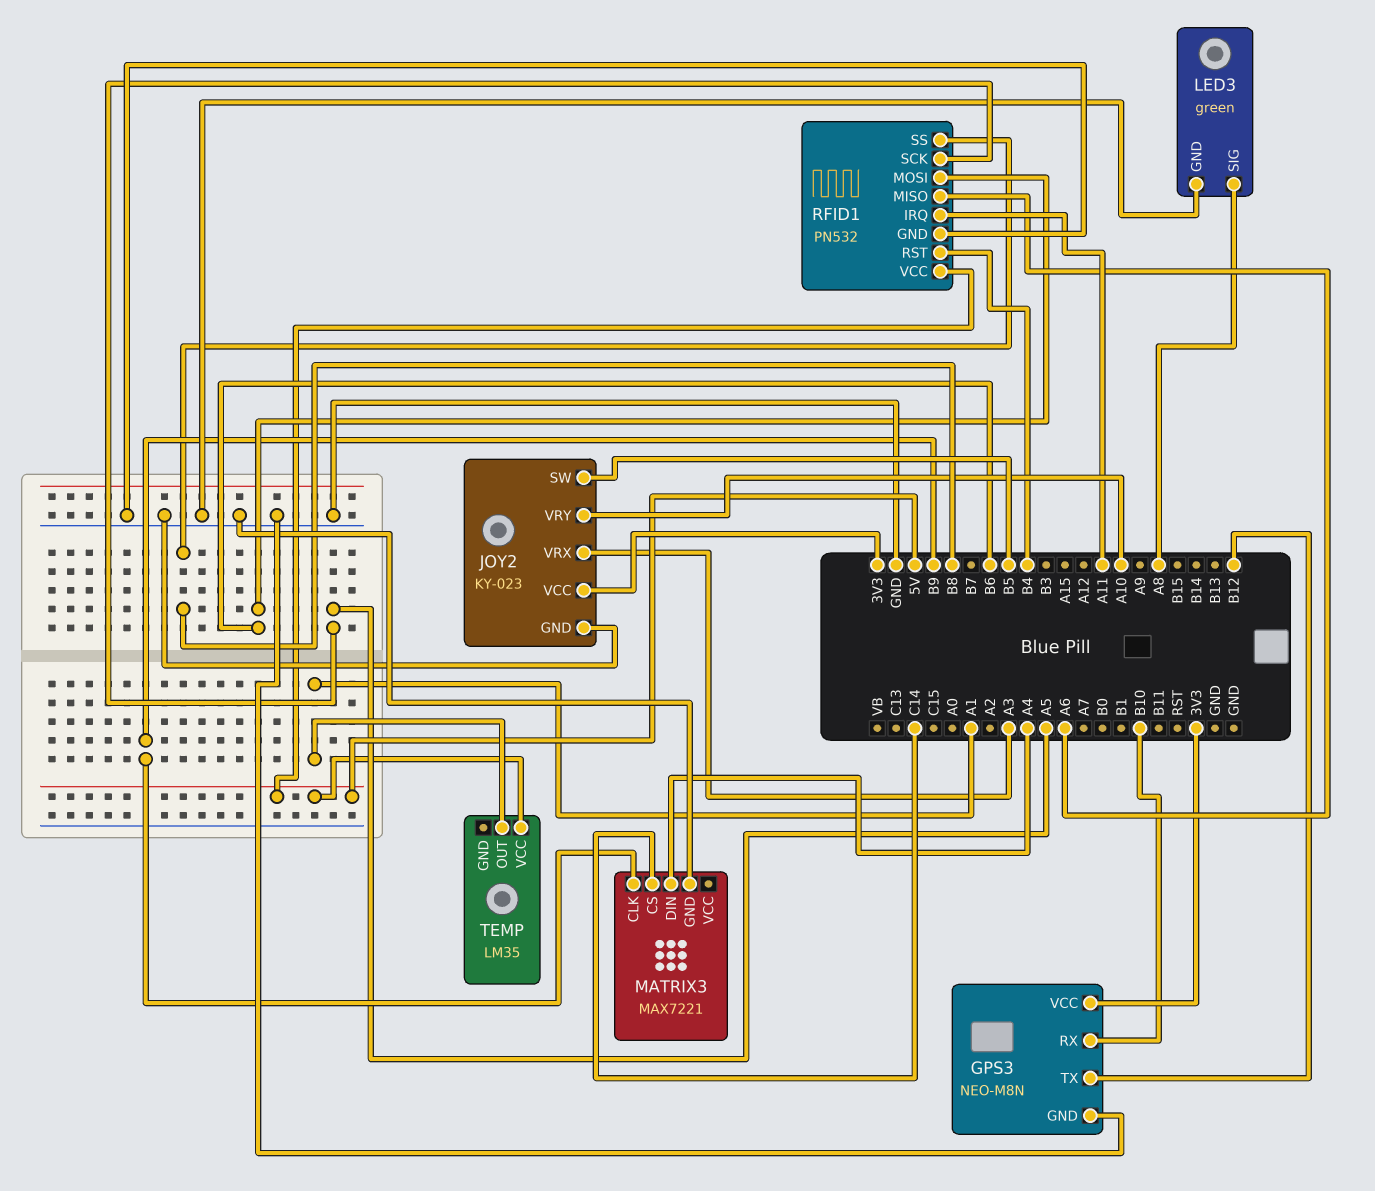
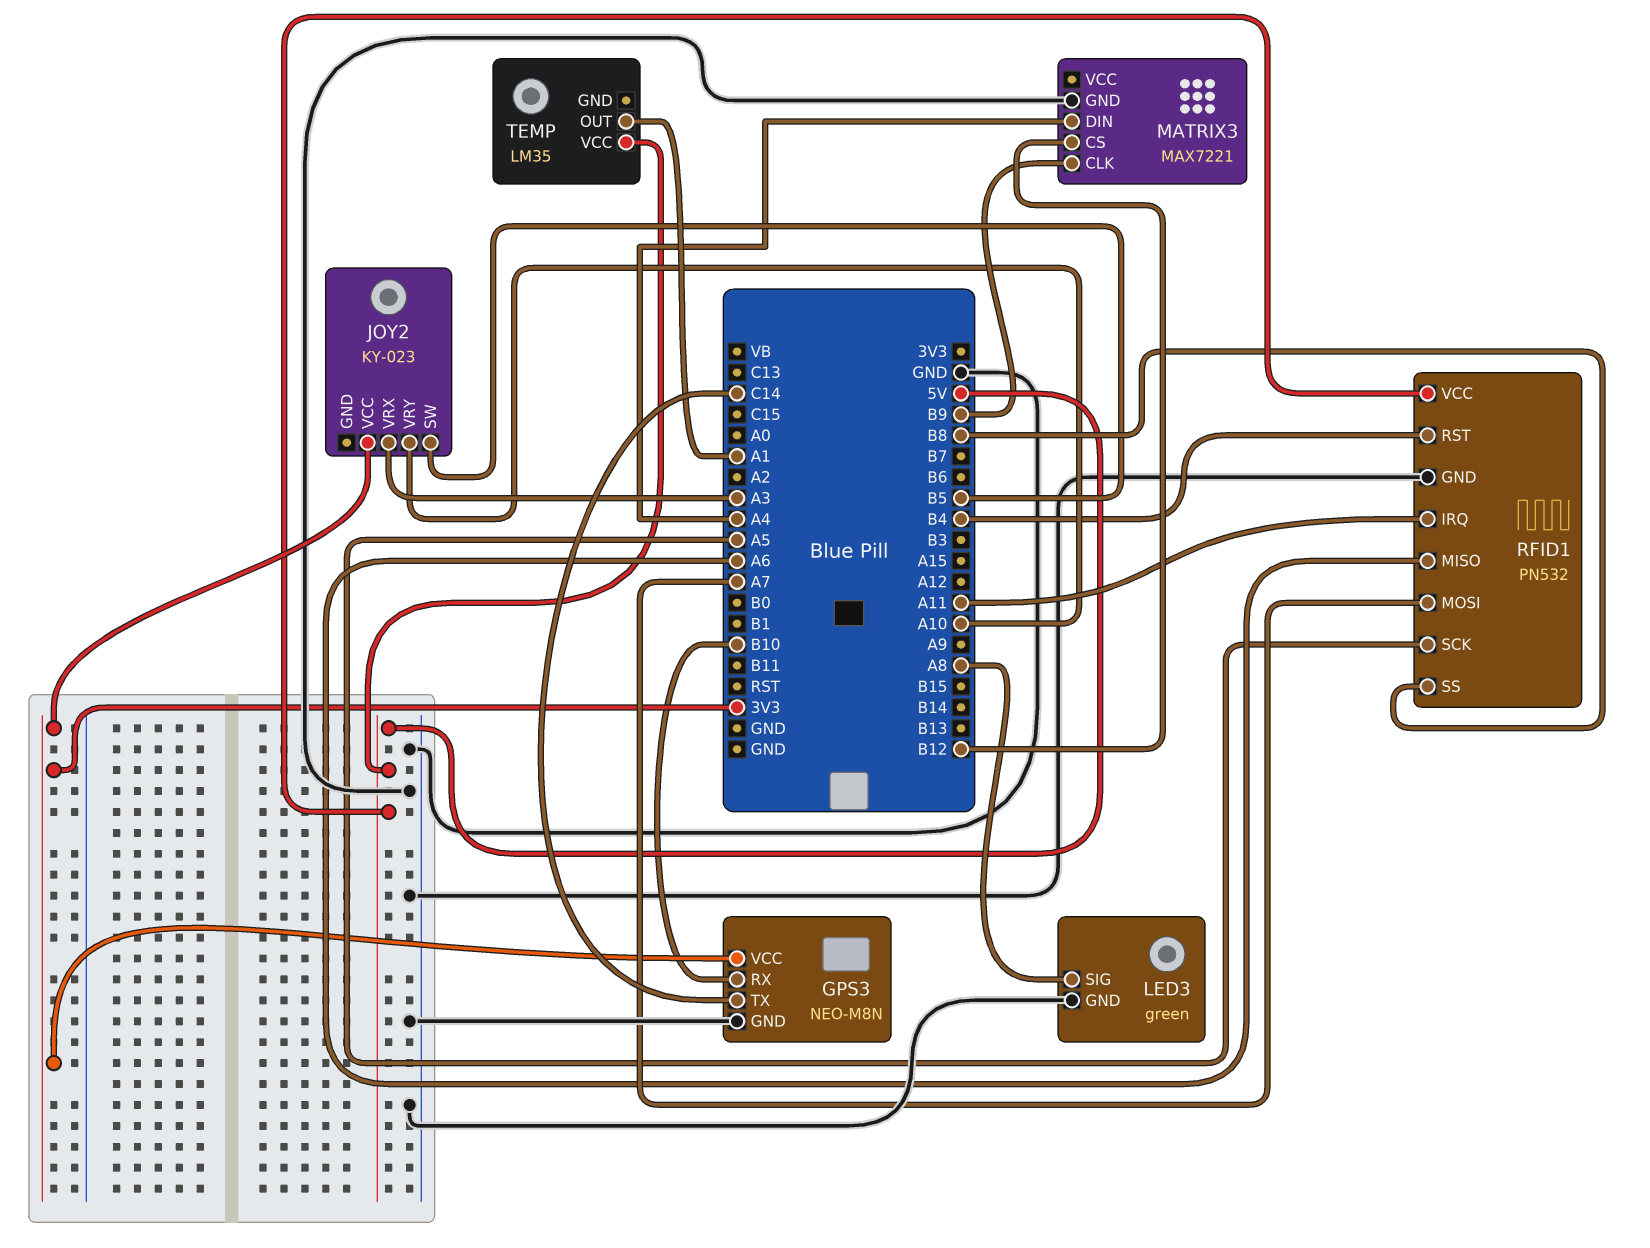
GPS3 pin TX: B12 -> C14
JOY2 pin GND: GND -> none
MATRIX3 pin CS: C14 -> B12
RFID1 pin MOSI: B6 -> A7

